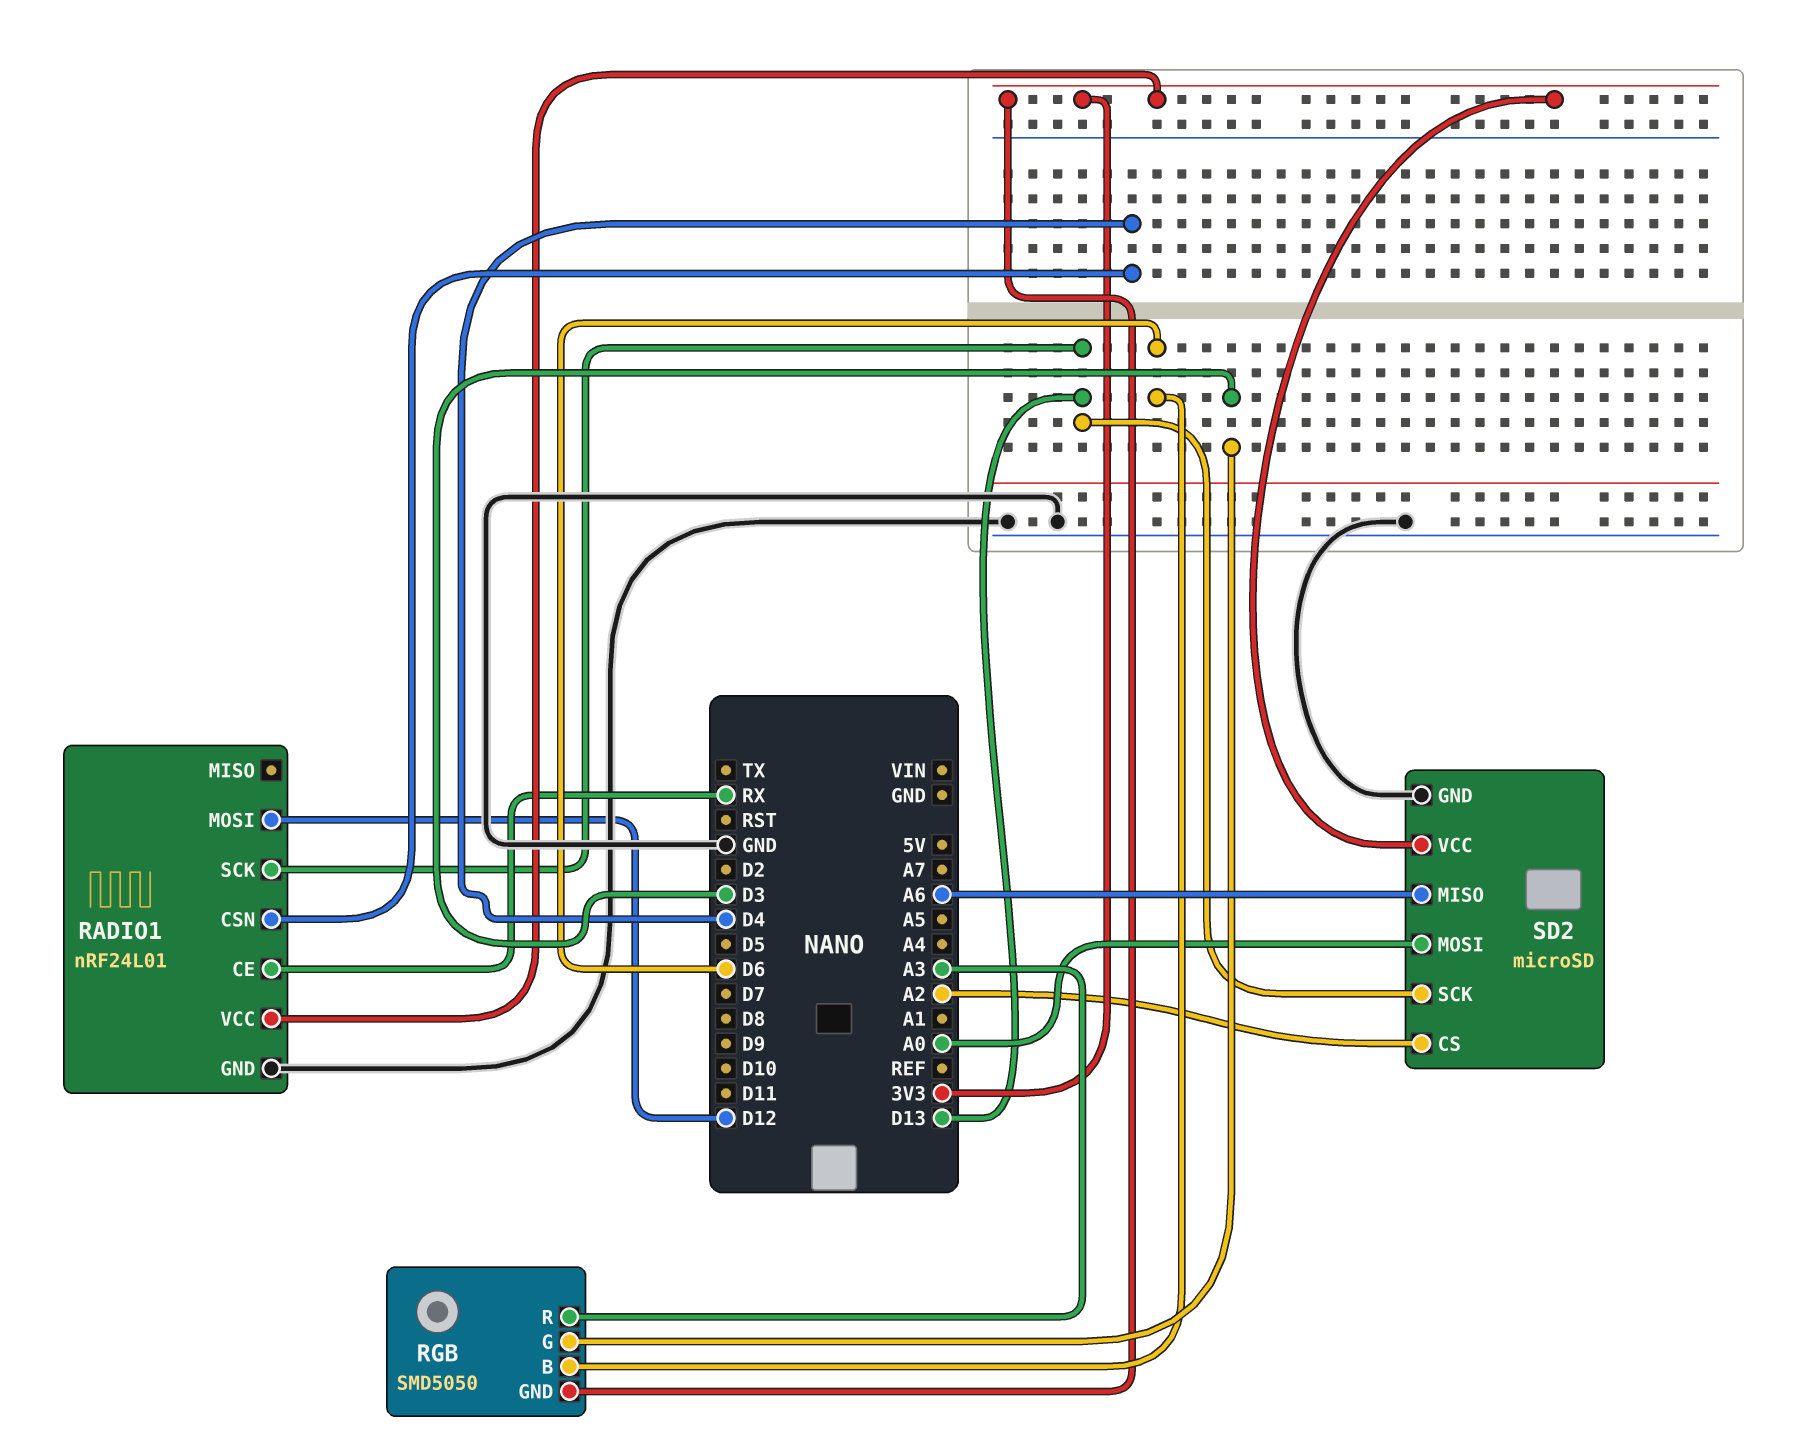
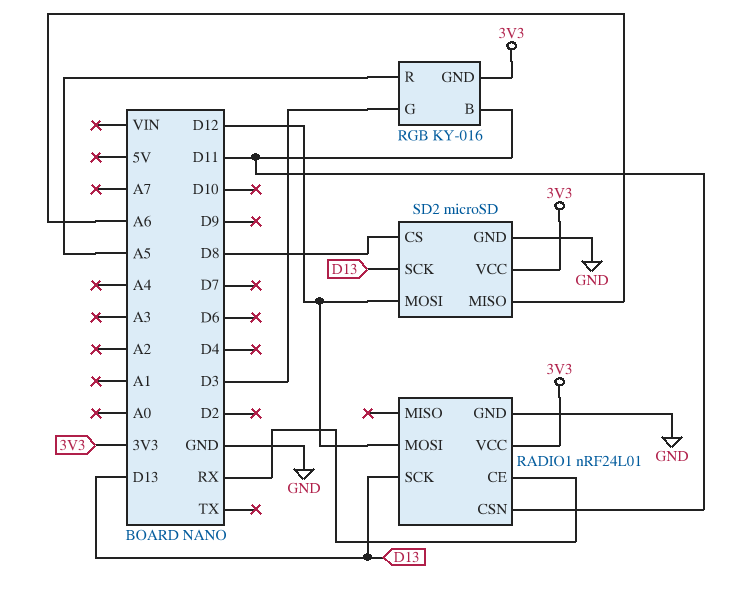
RADIO1 pin CSN: D4 -> D11
RGB: SMD5050 -> KY-016
RGB pin B: D6 -> D11
RGB pin R: A3 -> A5
SD2 pin CS: A2 -> D8
SD2 pin MOSI: A0 -> D12

